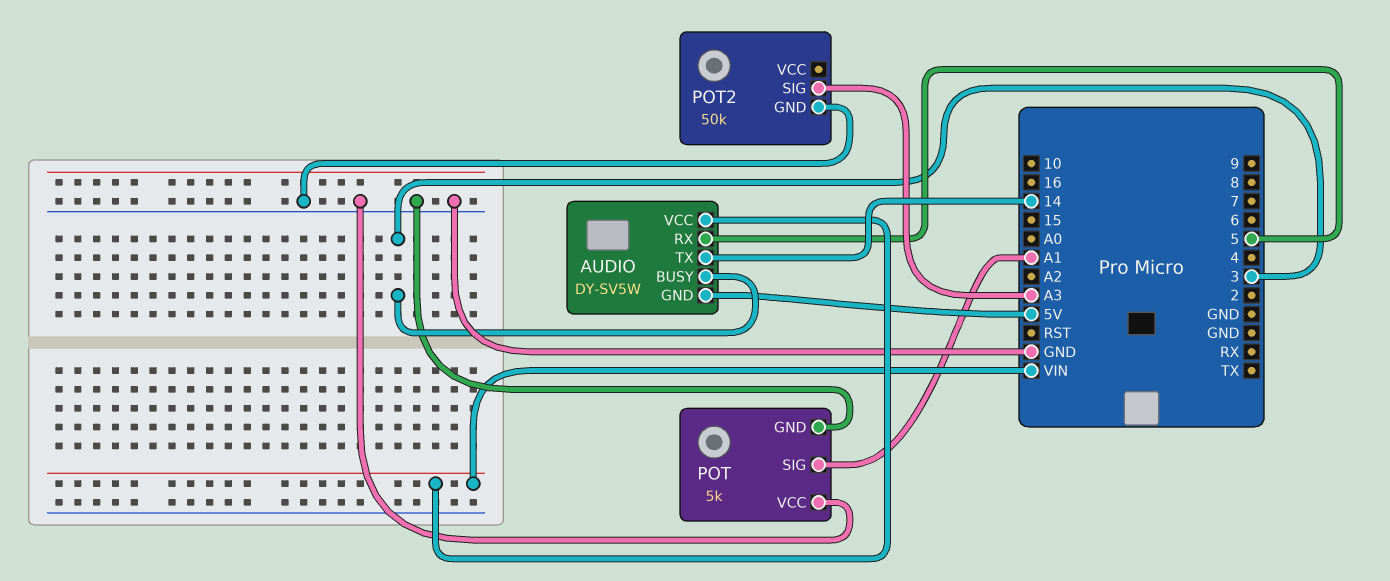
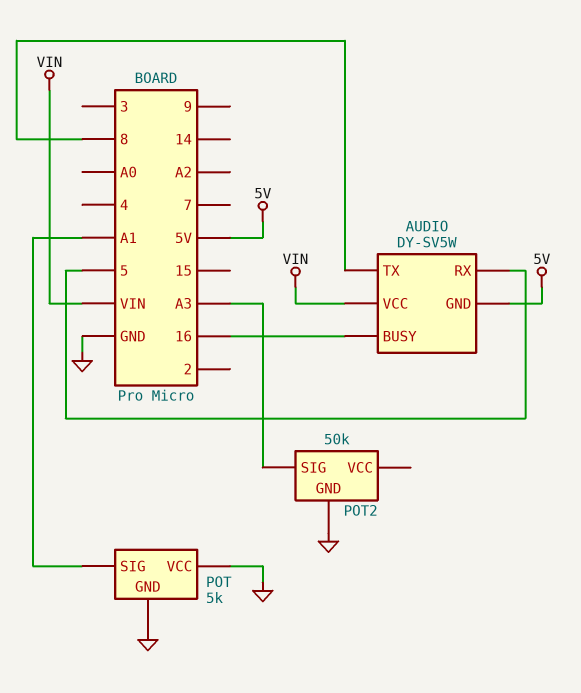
AUDIO pin BUSY: 3 -> 16
AUDIO pin TX: 14 -> 8

